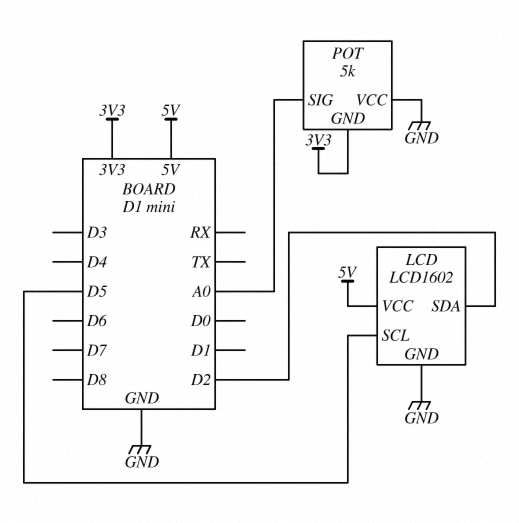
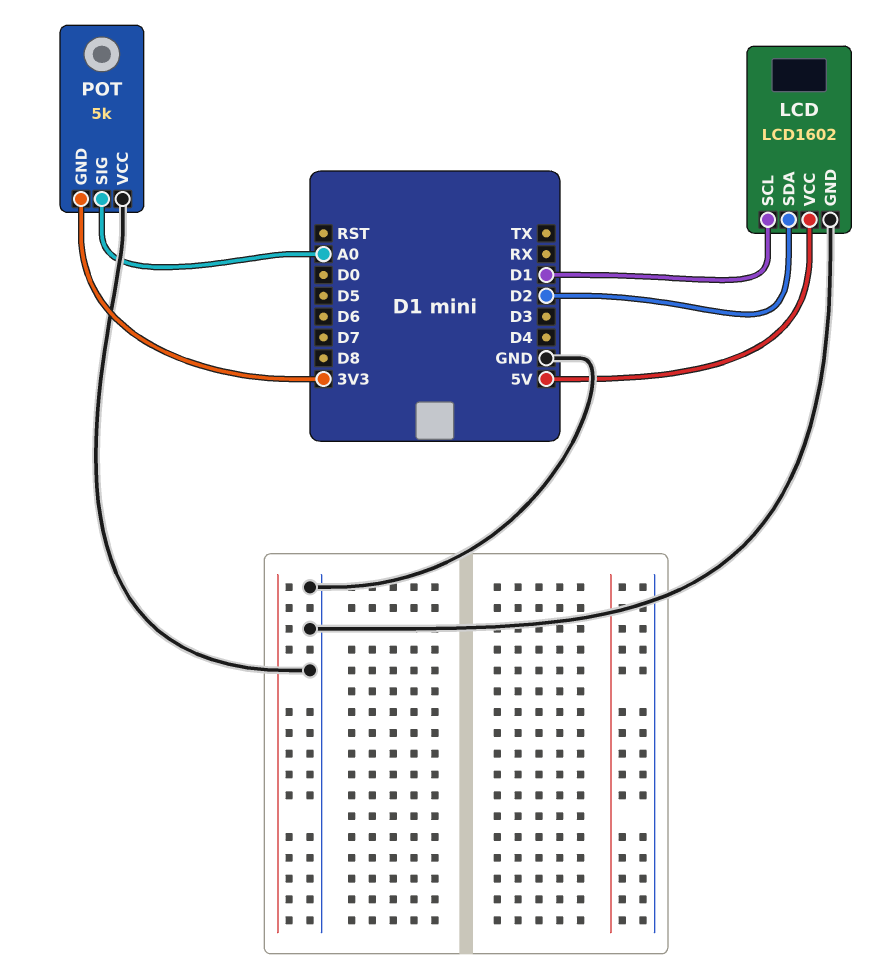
LCD pin SCL: D5 -> D1

